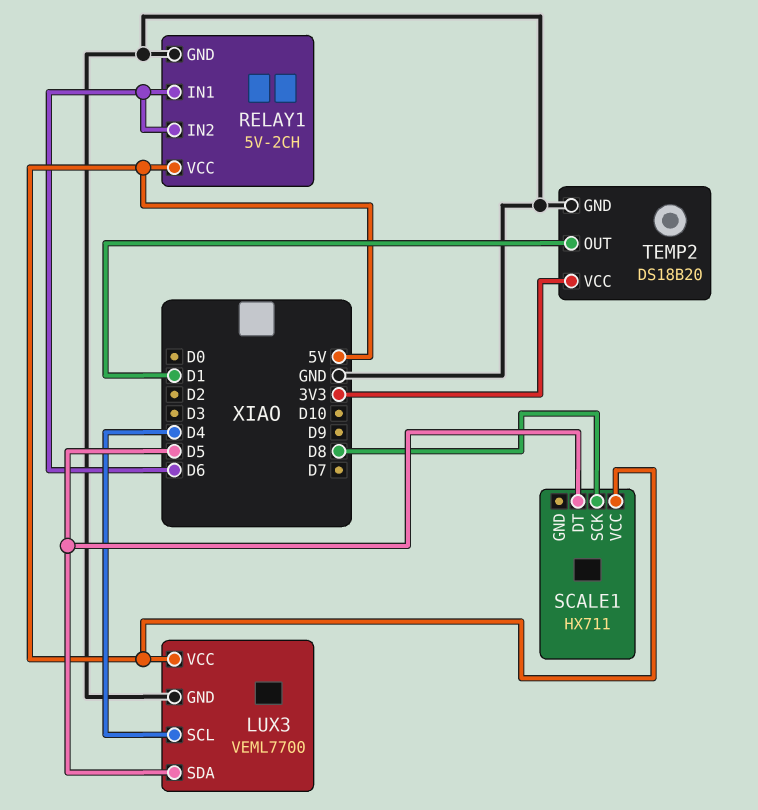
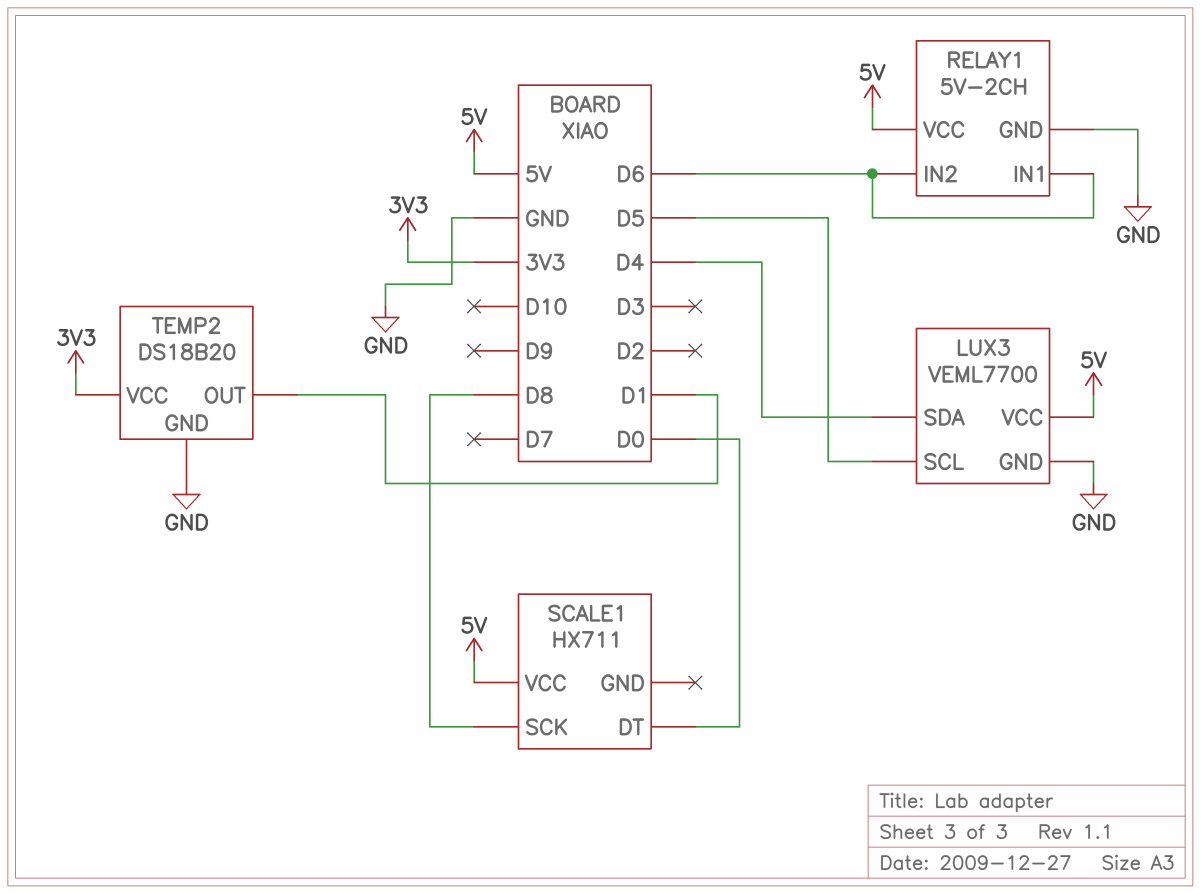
LUX3 pin SCL: D4 -> D5
LUX3 pin SDA: D5 -> D4
SCALE1 pin DT: D5 -> D0

